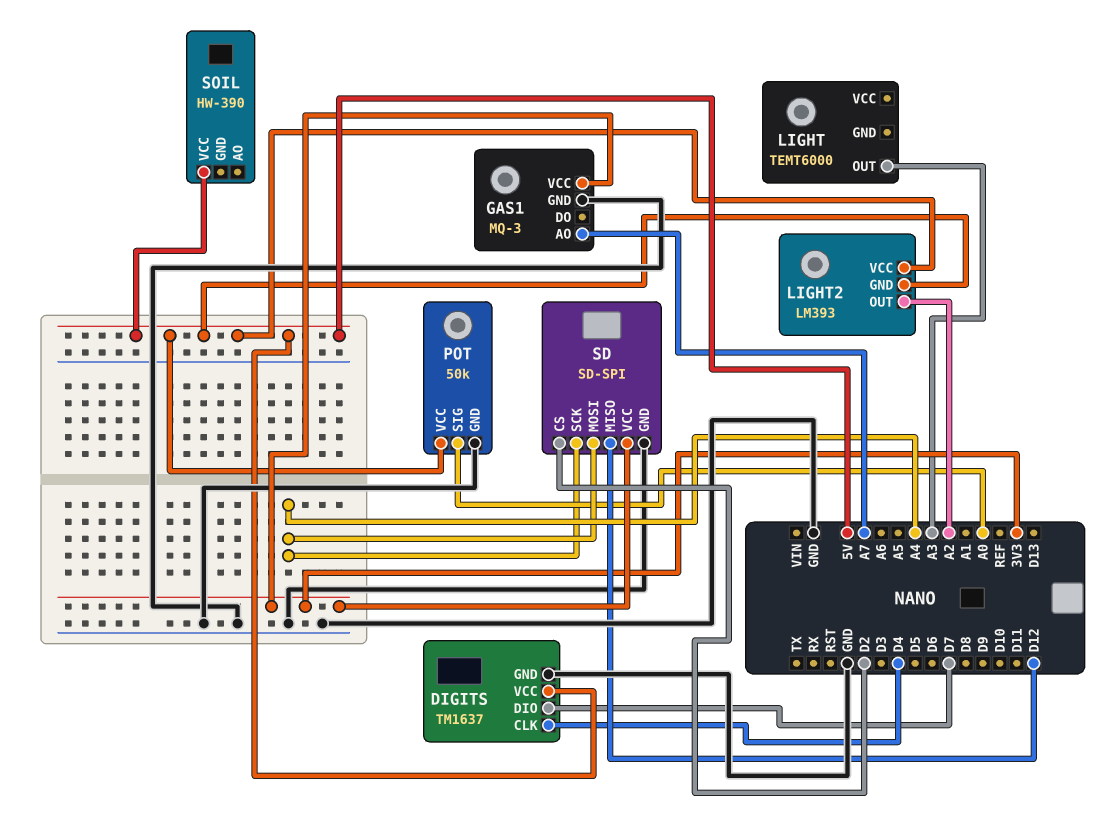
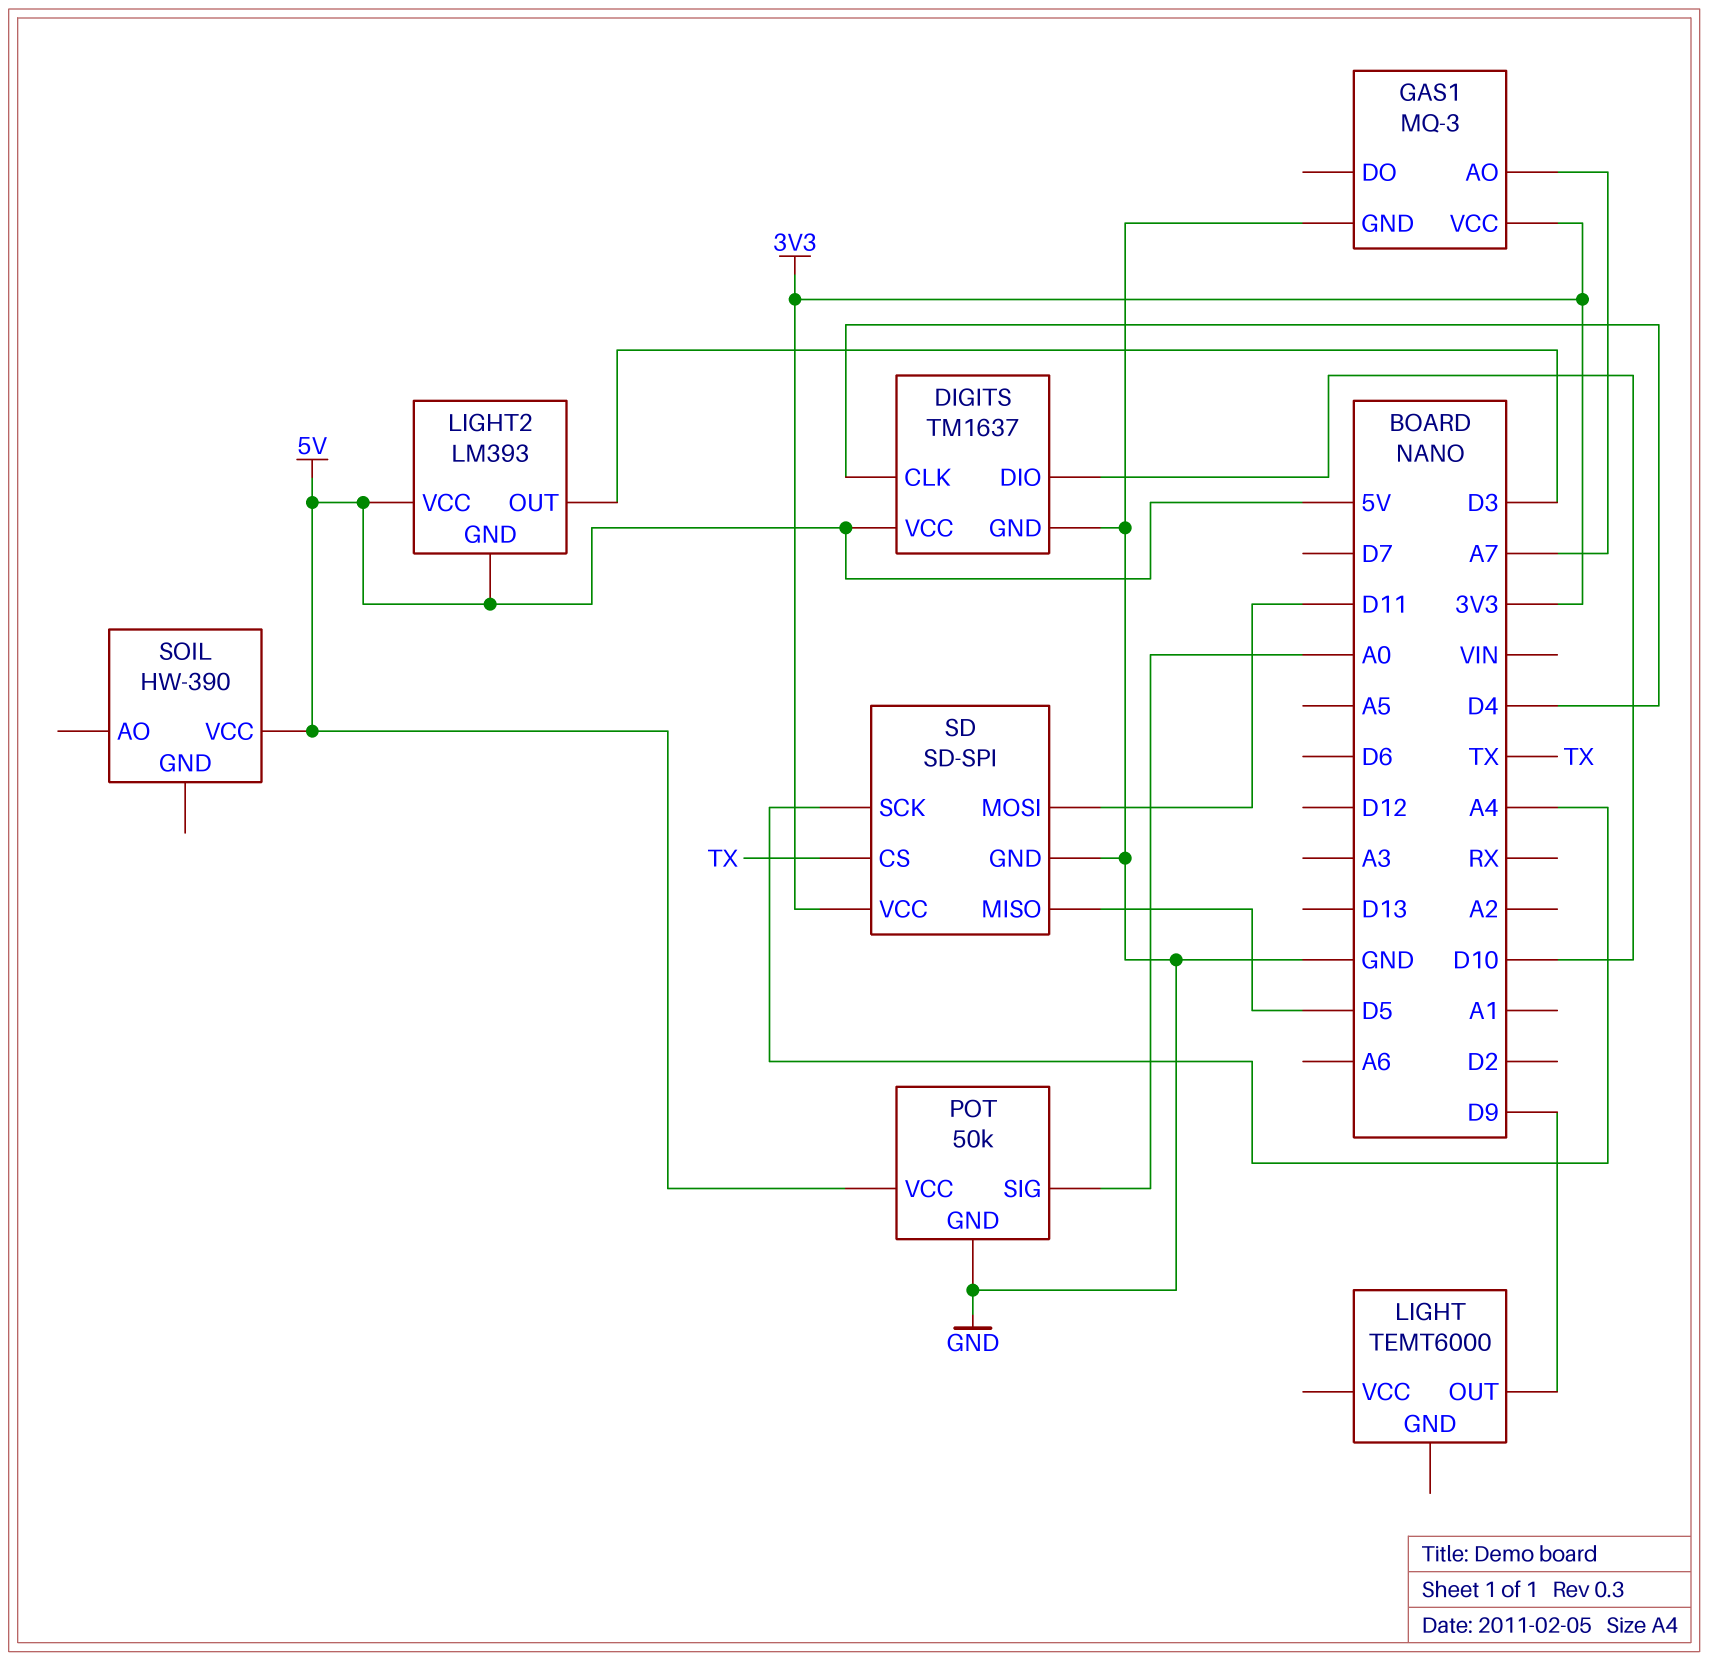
DIGITS pin DIO: D7 -> D10
LIGHT pin OUT: A3 -> D9
LIGHT2 pin OUT: A2 -> D3
SD pin CS: D2 -> TX
SD pin MISO: D12 -> D5
SD pin MOSI: A4 -> D11

